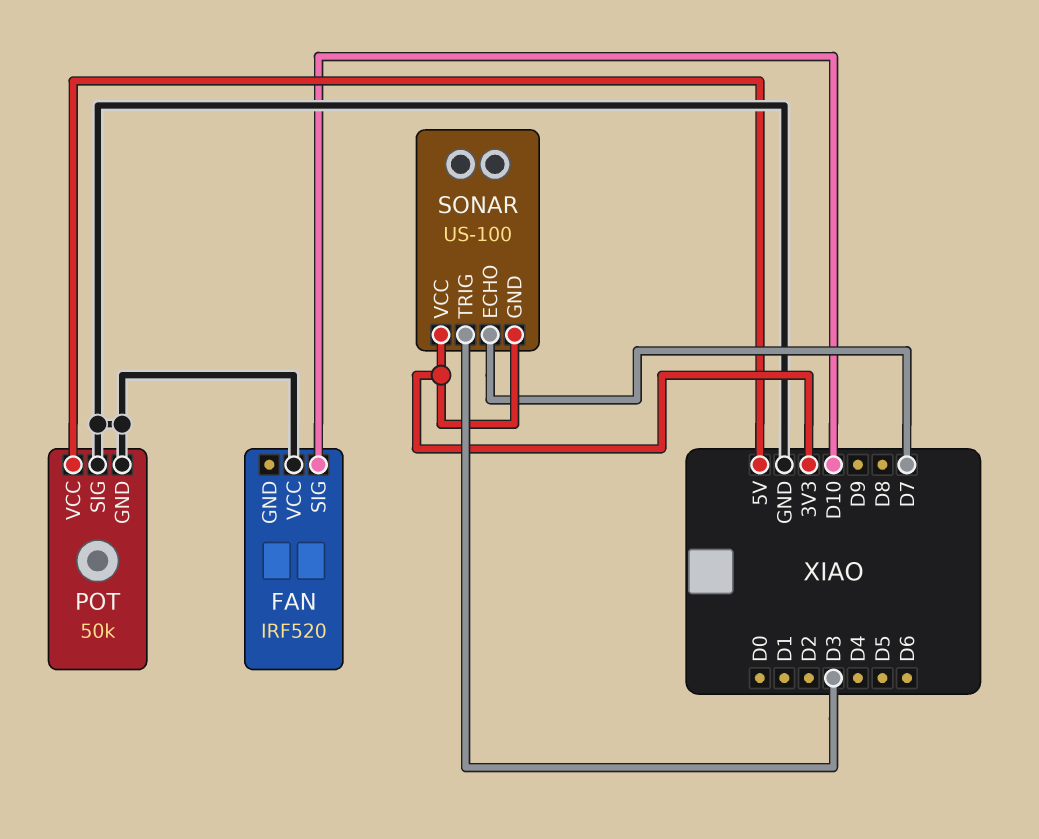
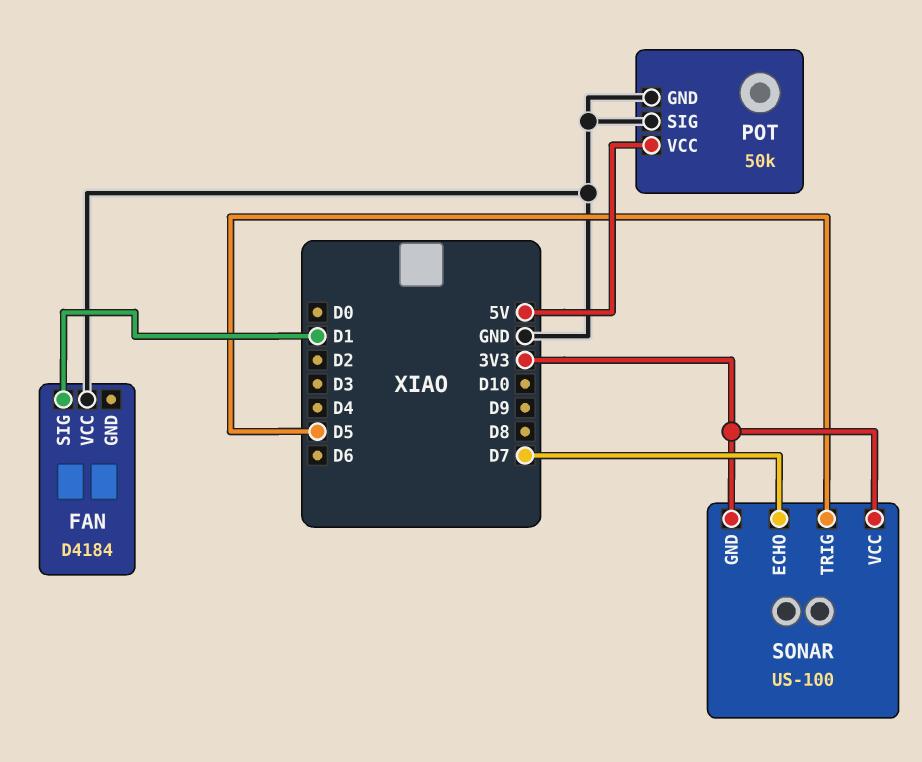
FAN: IRF520 -> D4184
FAN pin SIG: D10 -> D1
SONAR pin TRIG: D3 -> D5

